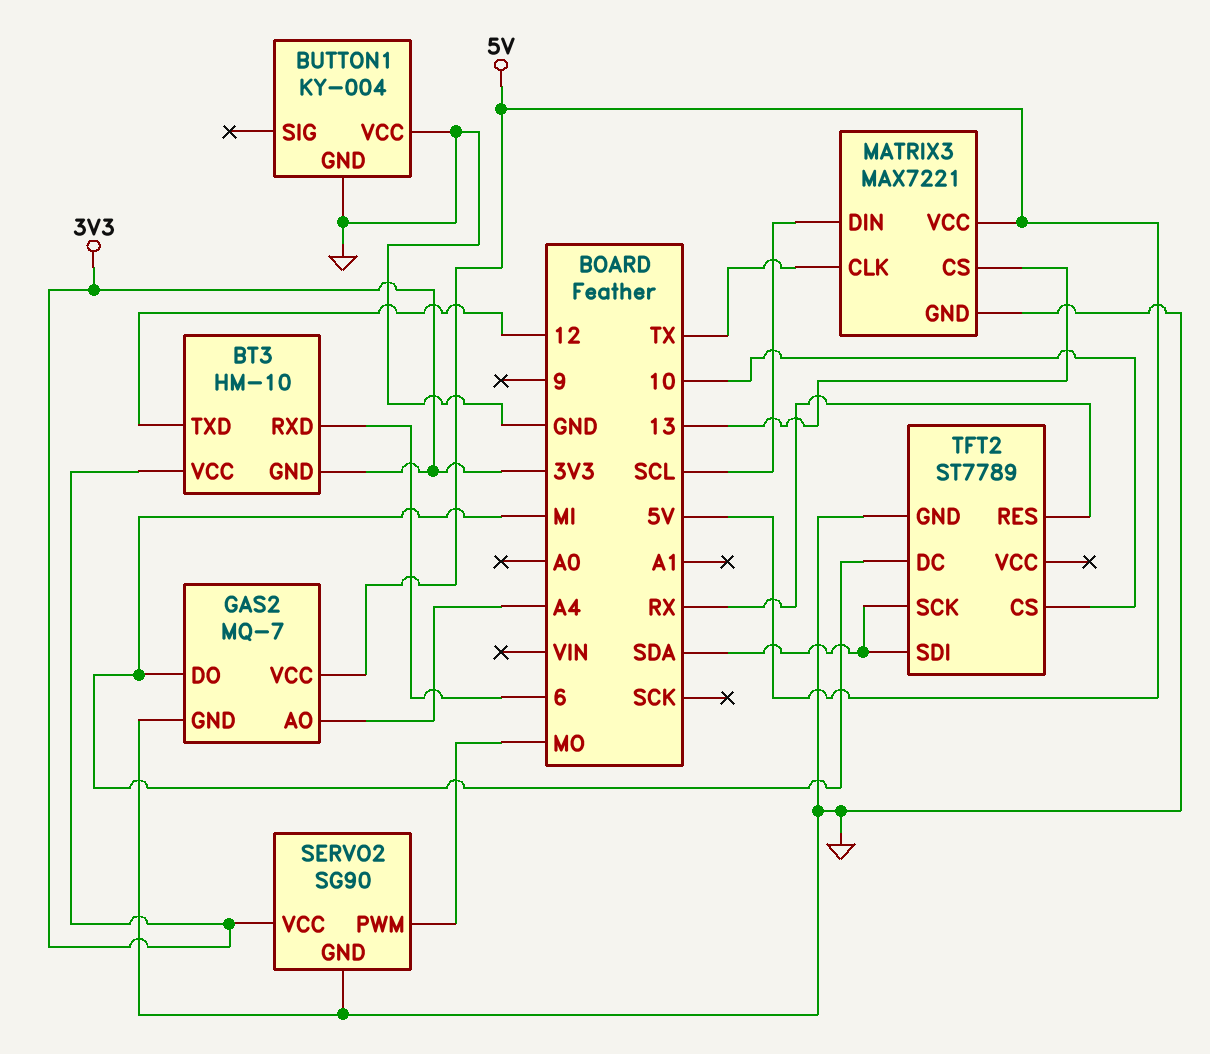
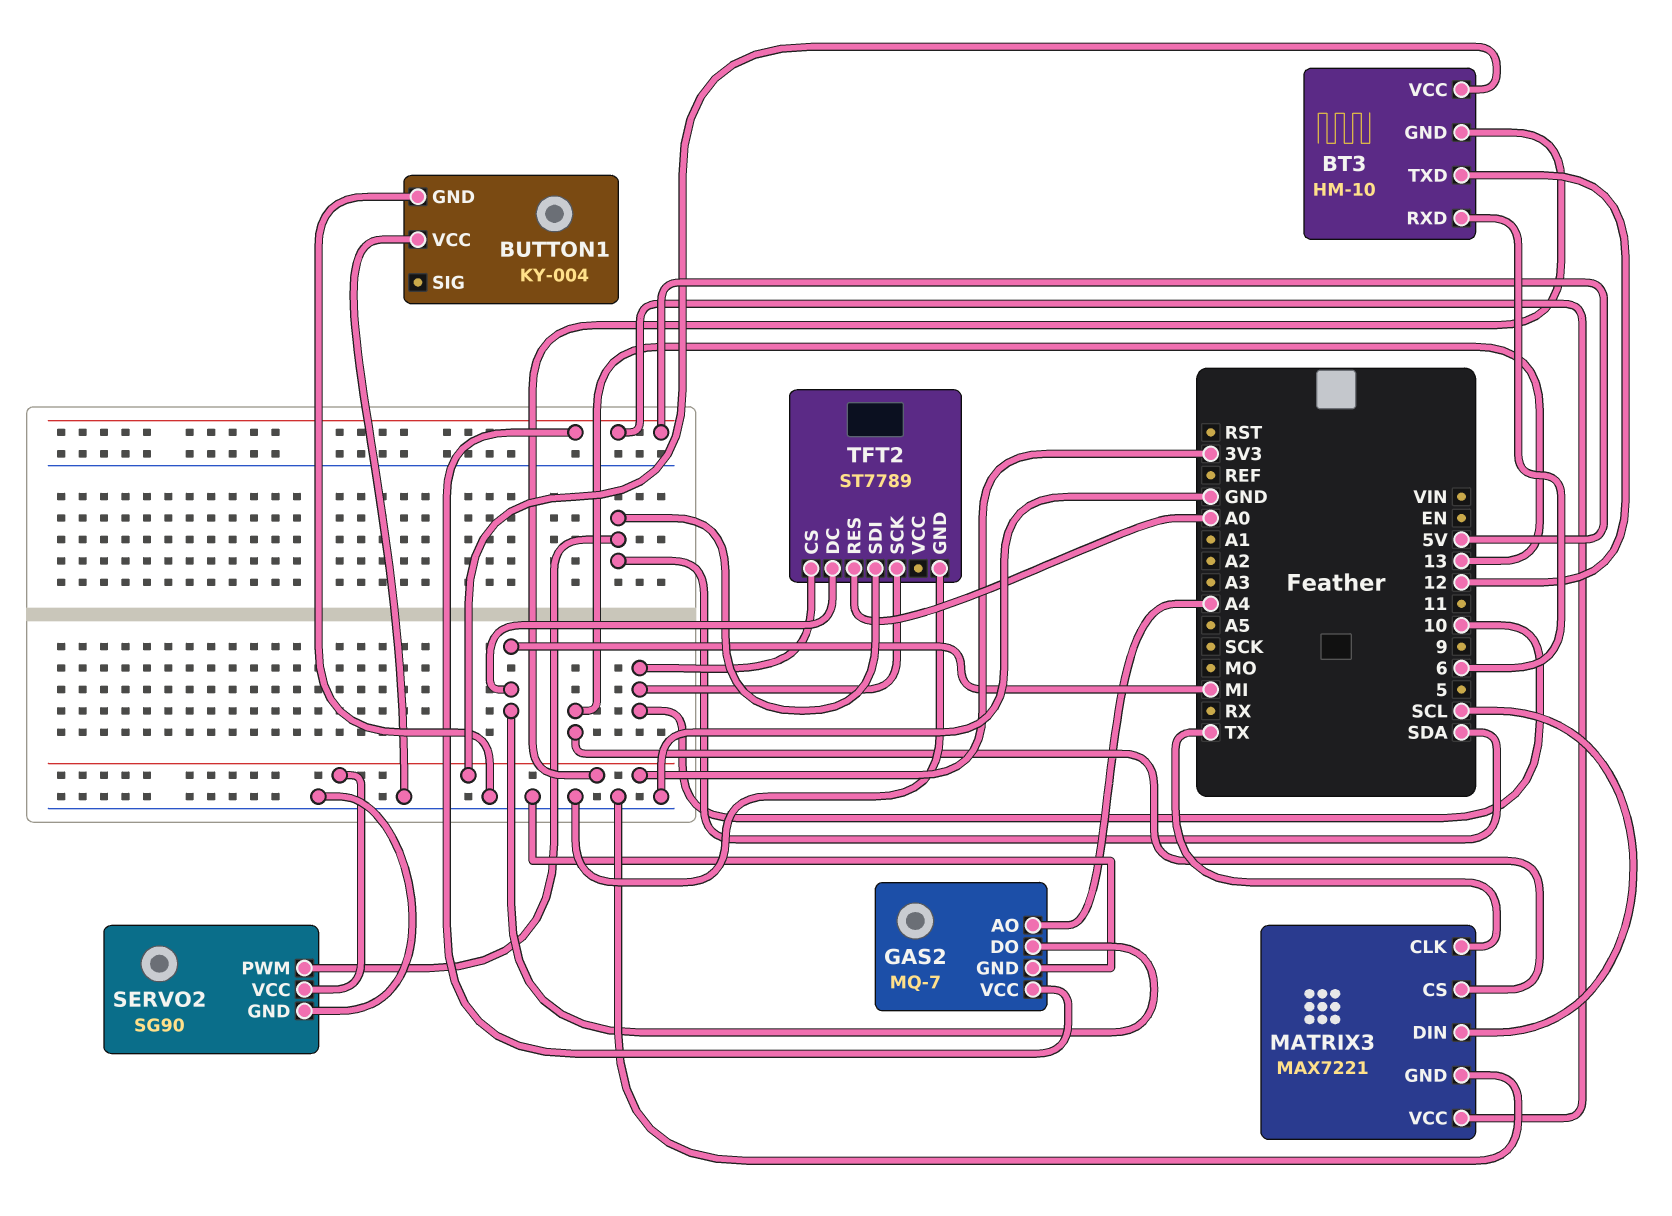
SERVO2 pin PWM: MO -> SDA
TFT2 pin RES: RX -> A0
TFT2 pin SCK: SDA -> 10

